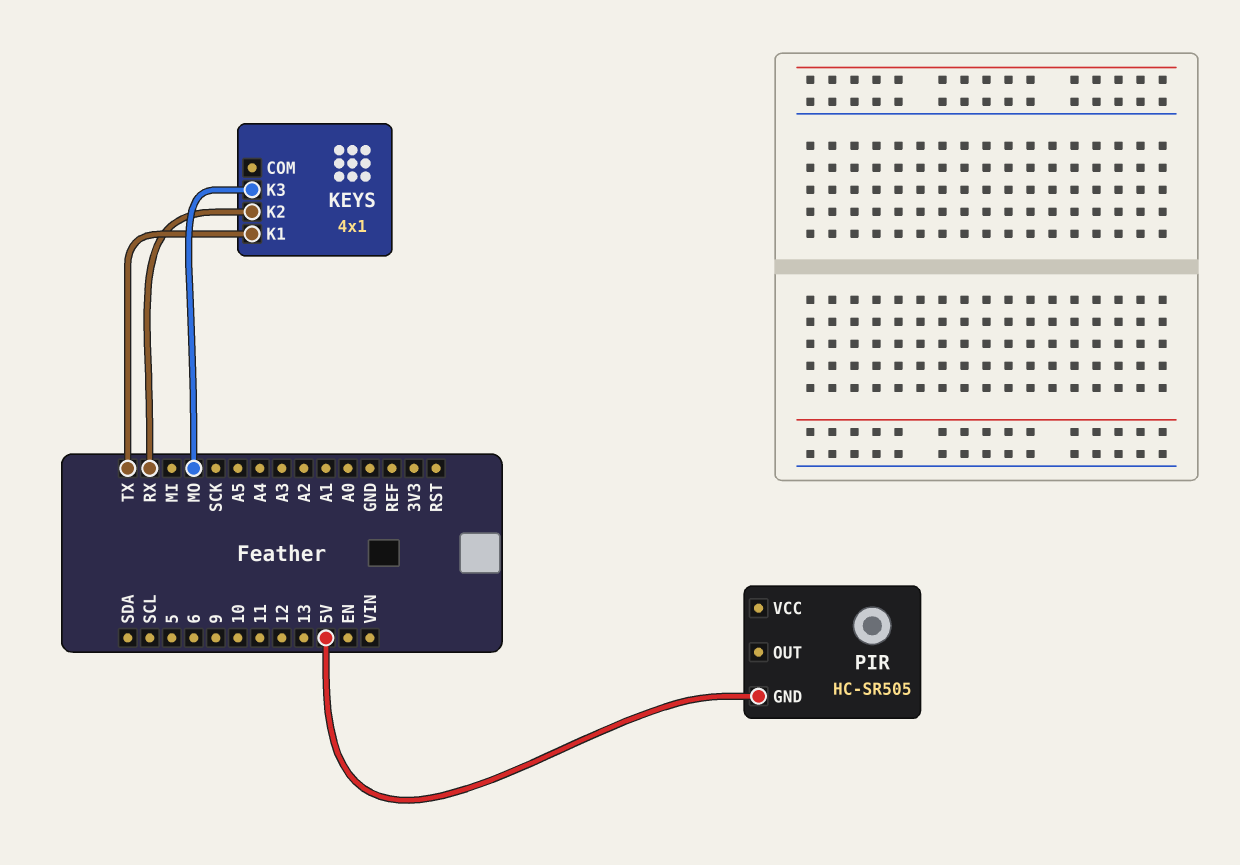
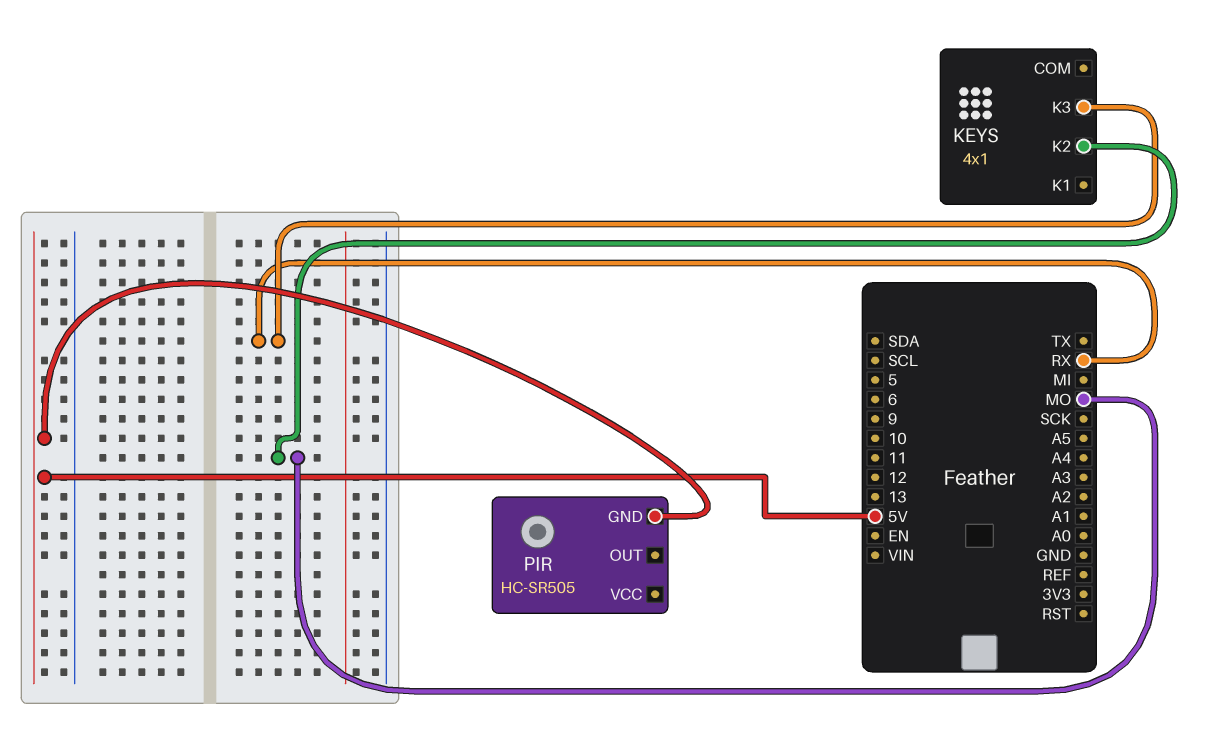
KEYS pin K1: TX -> none
KEYS pin K2: RX -> MO
KEYS pin K3: MO -> RX

